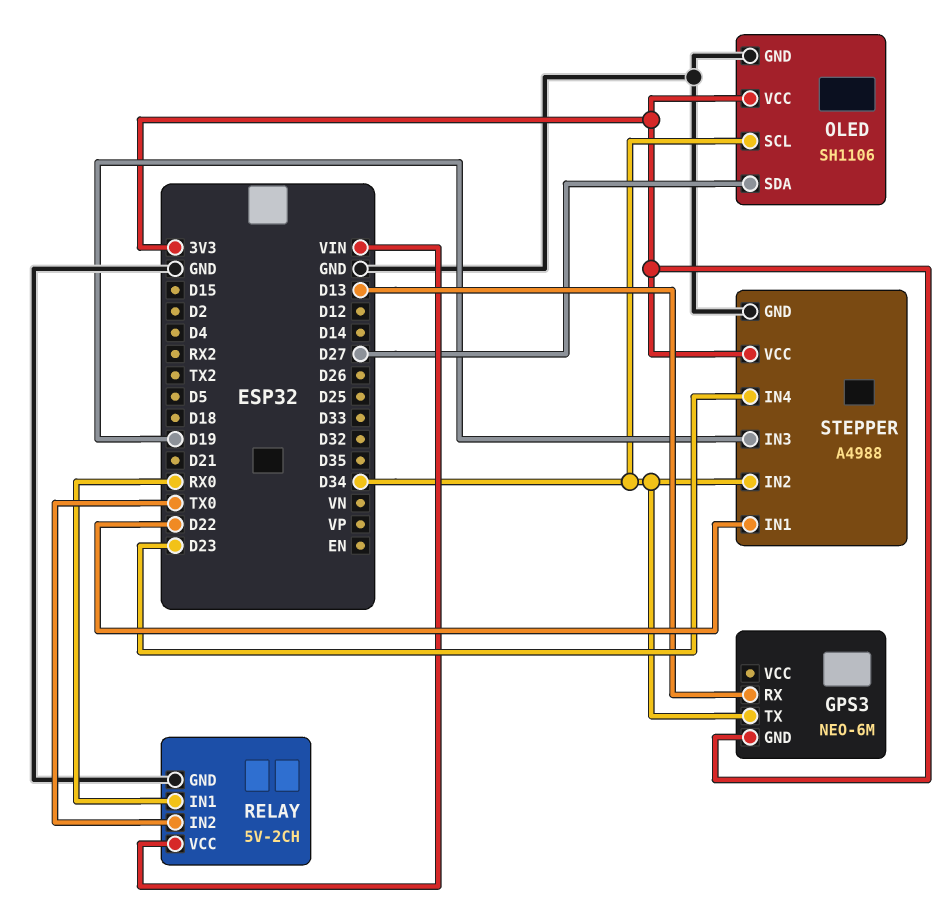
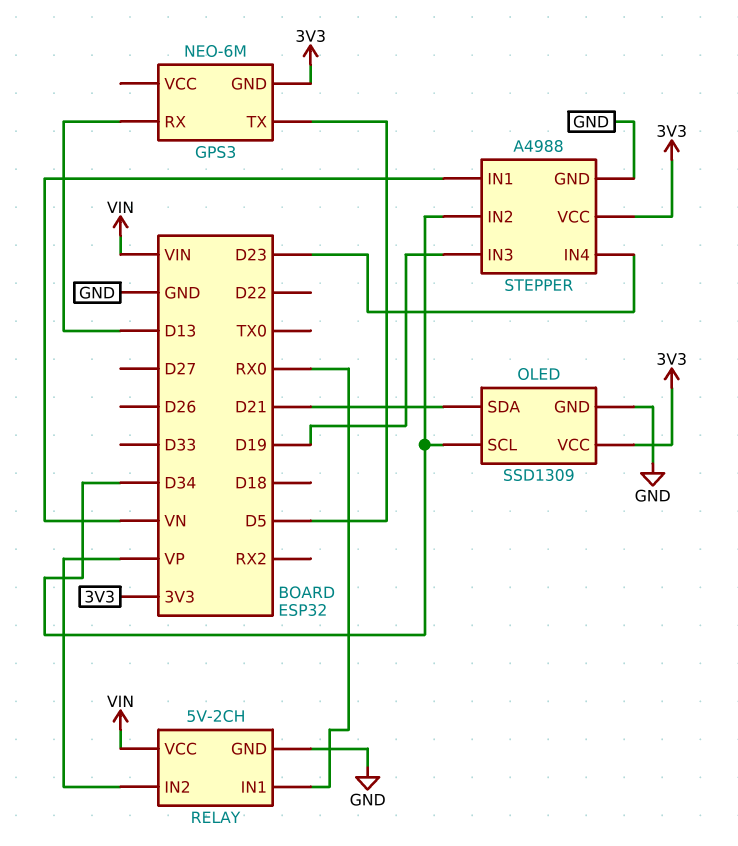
GPS3 pin TX: D34 -> D5
OLED: SH1106 -> SSD1309
OLED pin SDA: D27 -> D21
RELAY pin IN2: TX0 -> VP
STEPPER pin IN1: D22 -> VN

